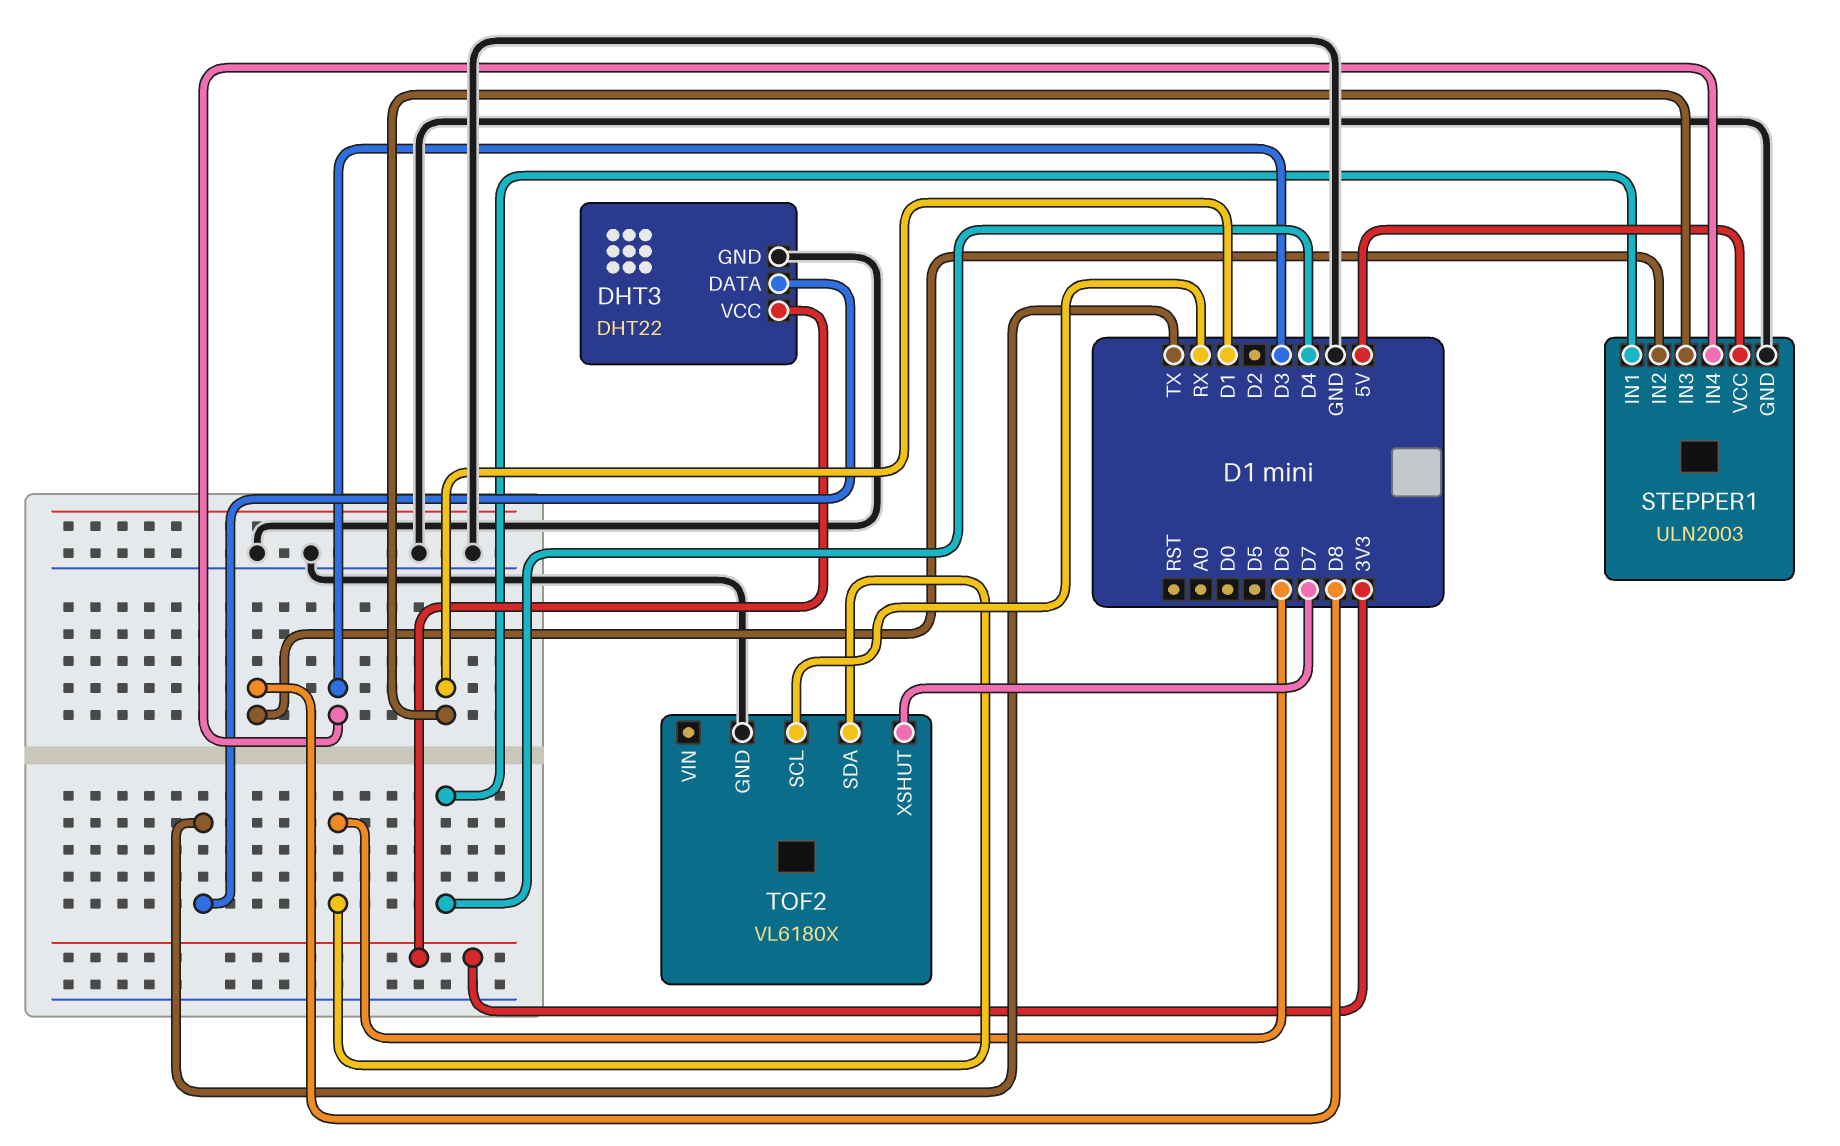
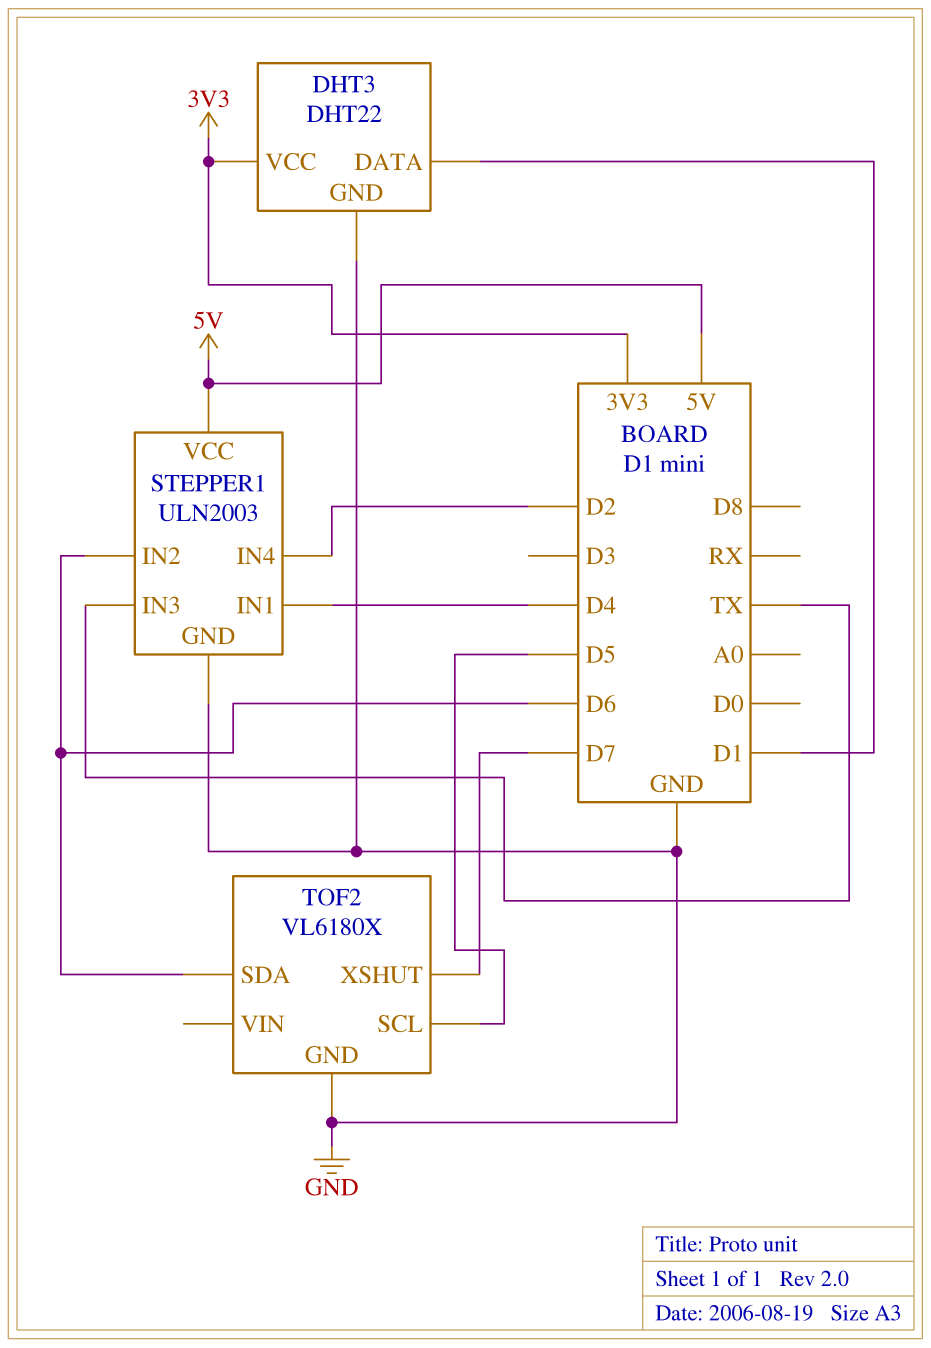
DHT3 pin DATA: TX -> D1
STEPPER1 pin IN2: D8 -> D6
STEPPER1 pin IN3: D1 -> TX
STEPPER1 pin IN4: D3 -> D2
TOF2 pin SCL: RX -> D5

